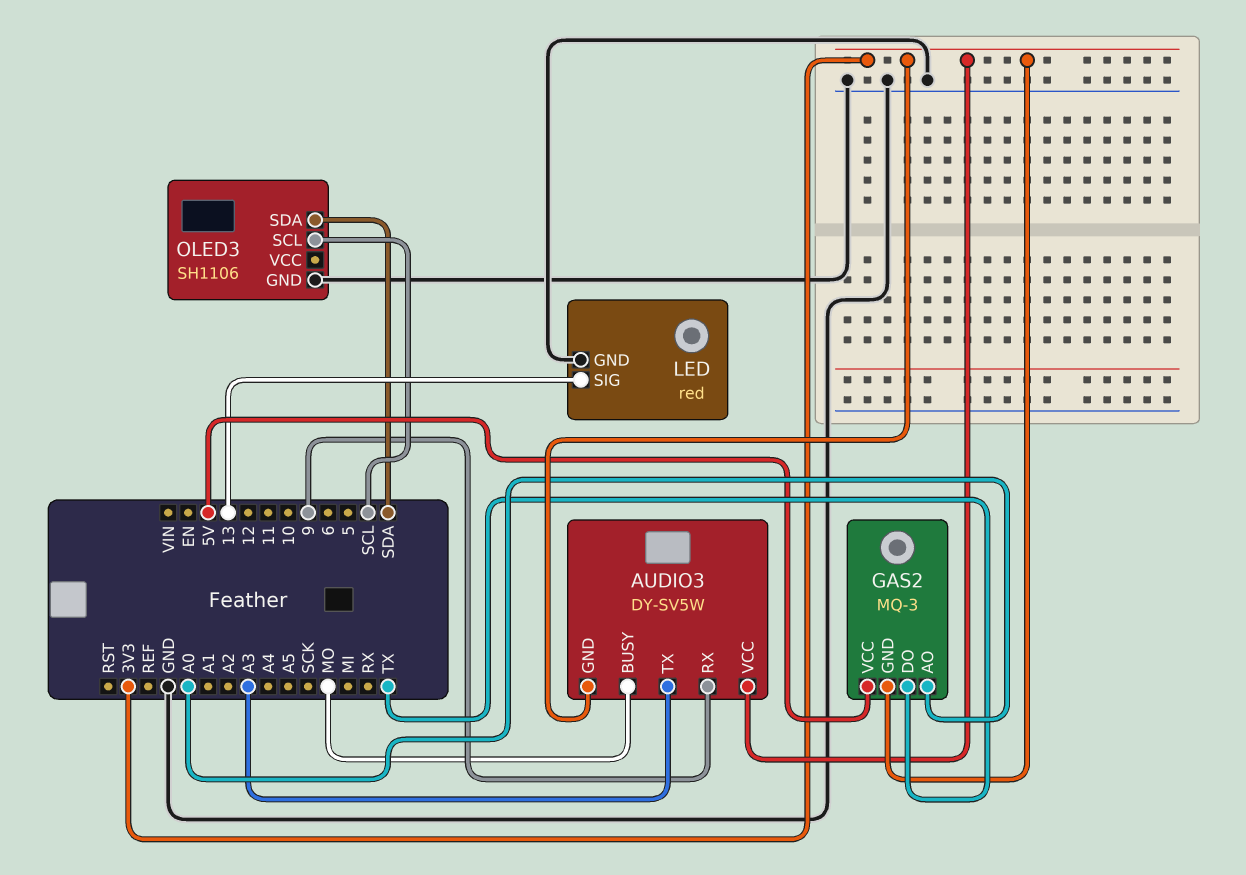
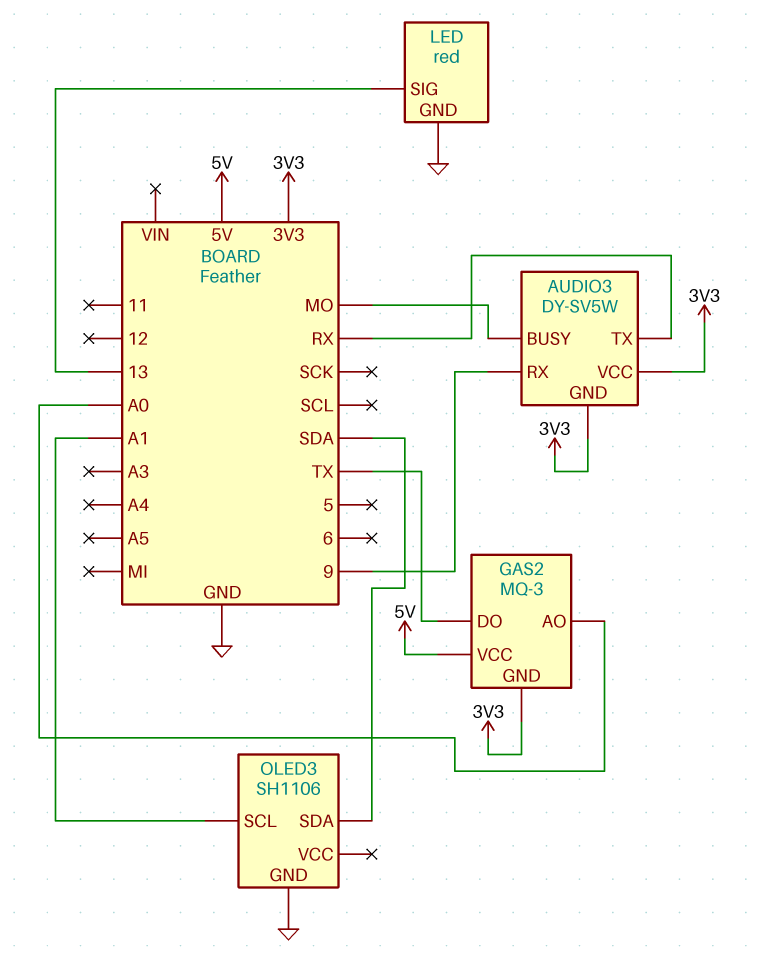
AUDIO3 pin TX: A3 -> RX
OLED3 pin SCL: SCL -> A1

